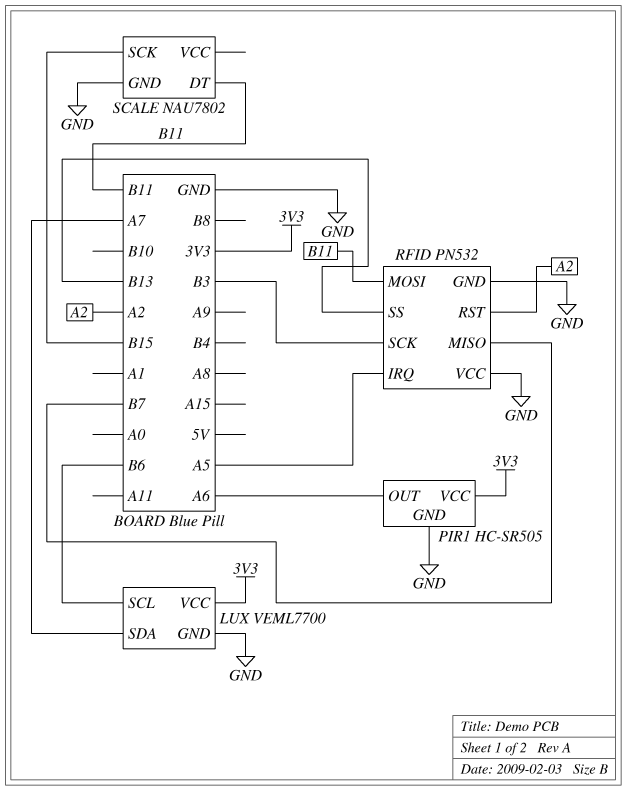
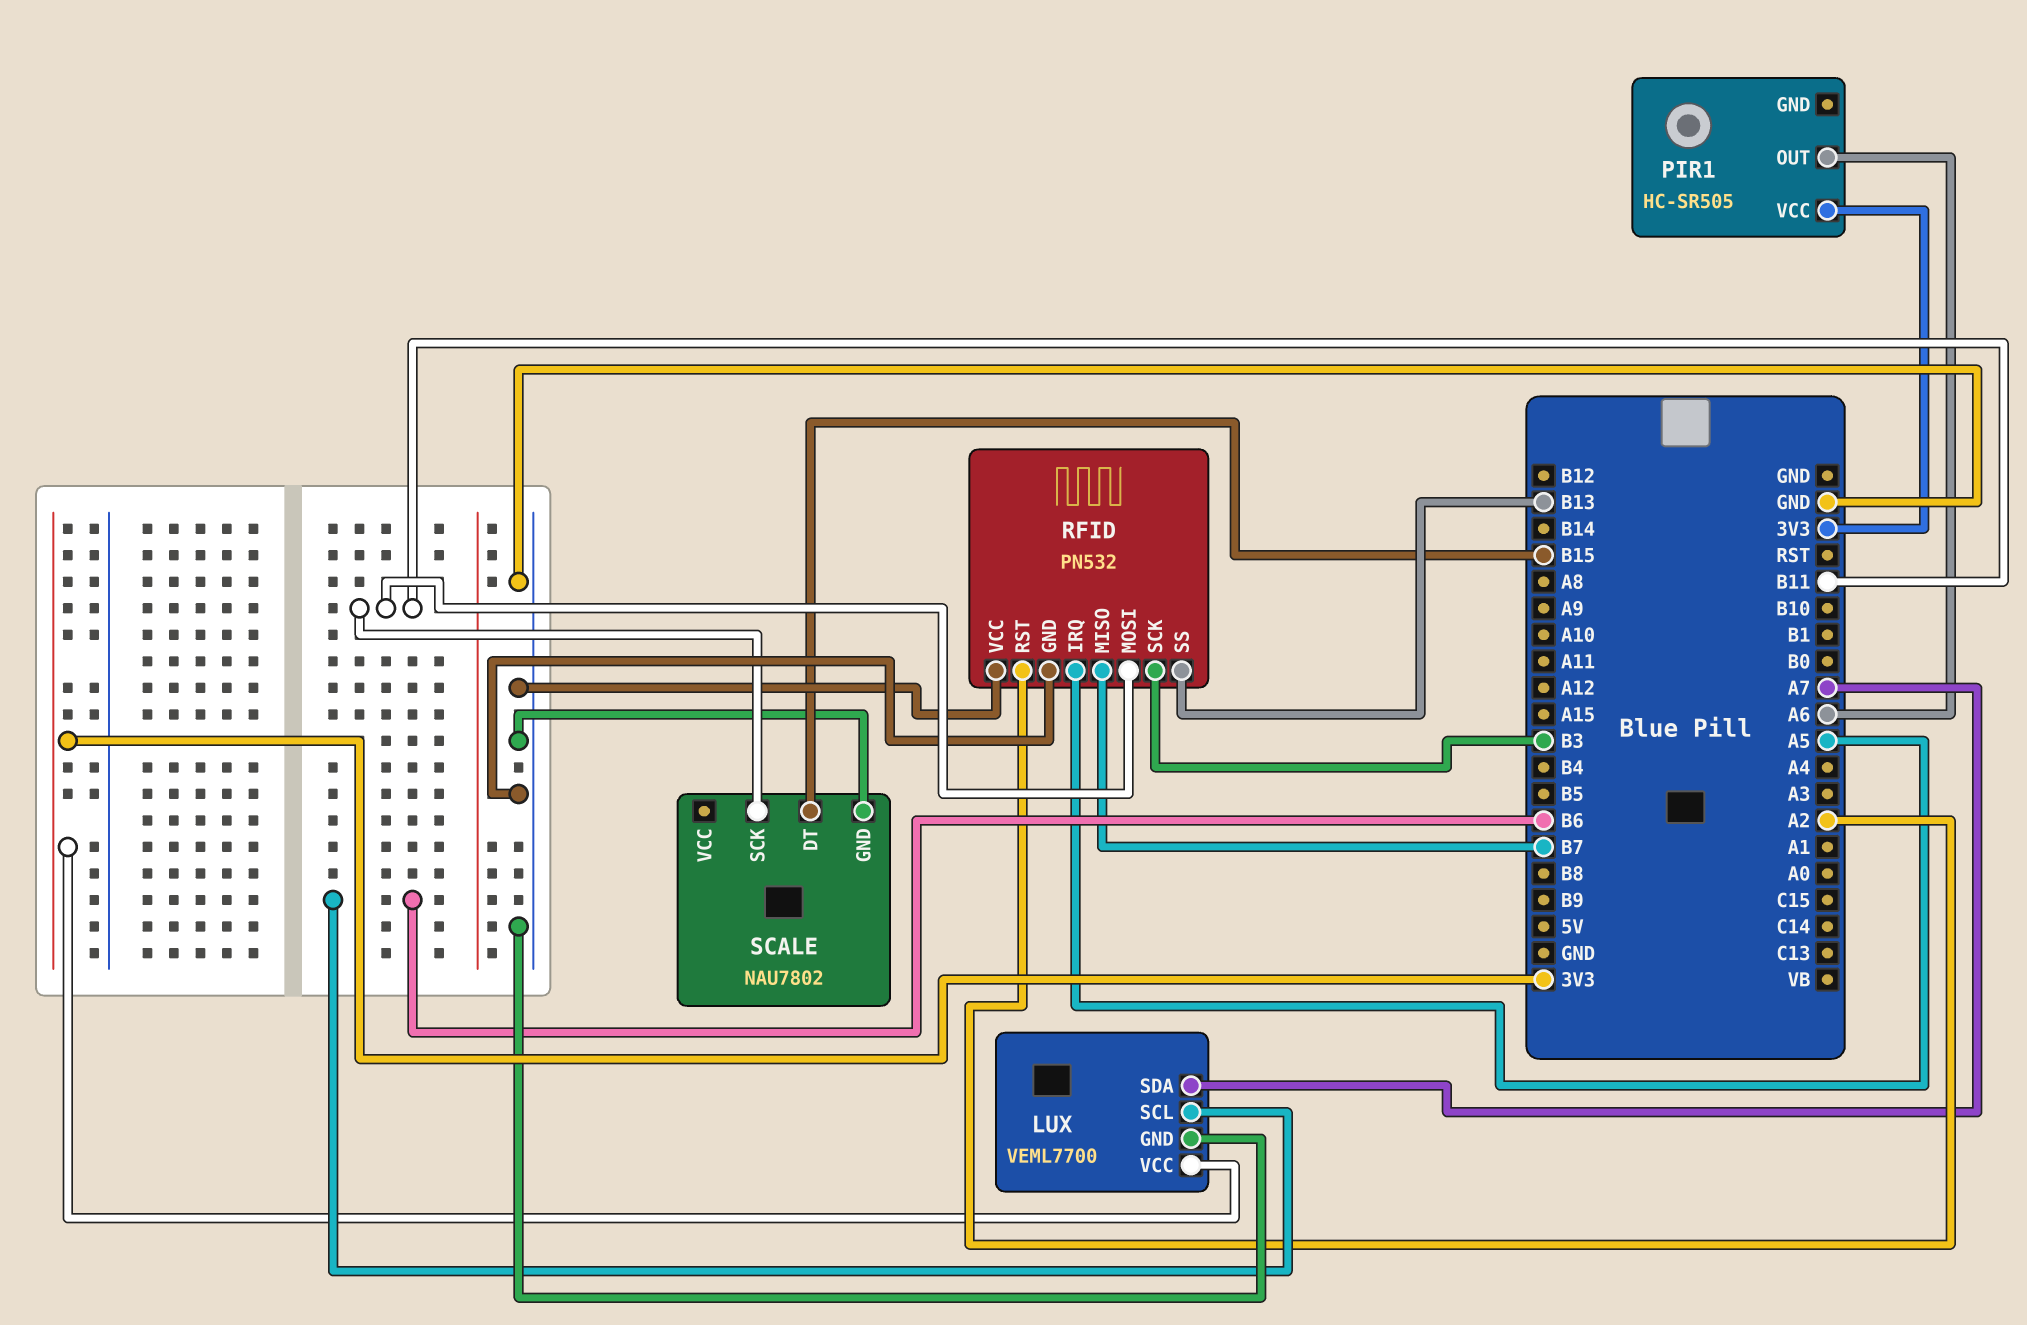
PIR1 pin GND: GND -> none
SCALE pin DT: B11 -> B15
SCALE pin SCK: B15 -> B11

